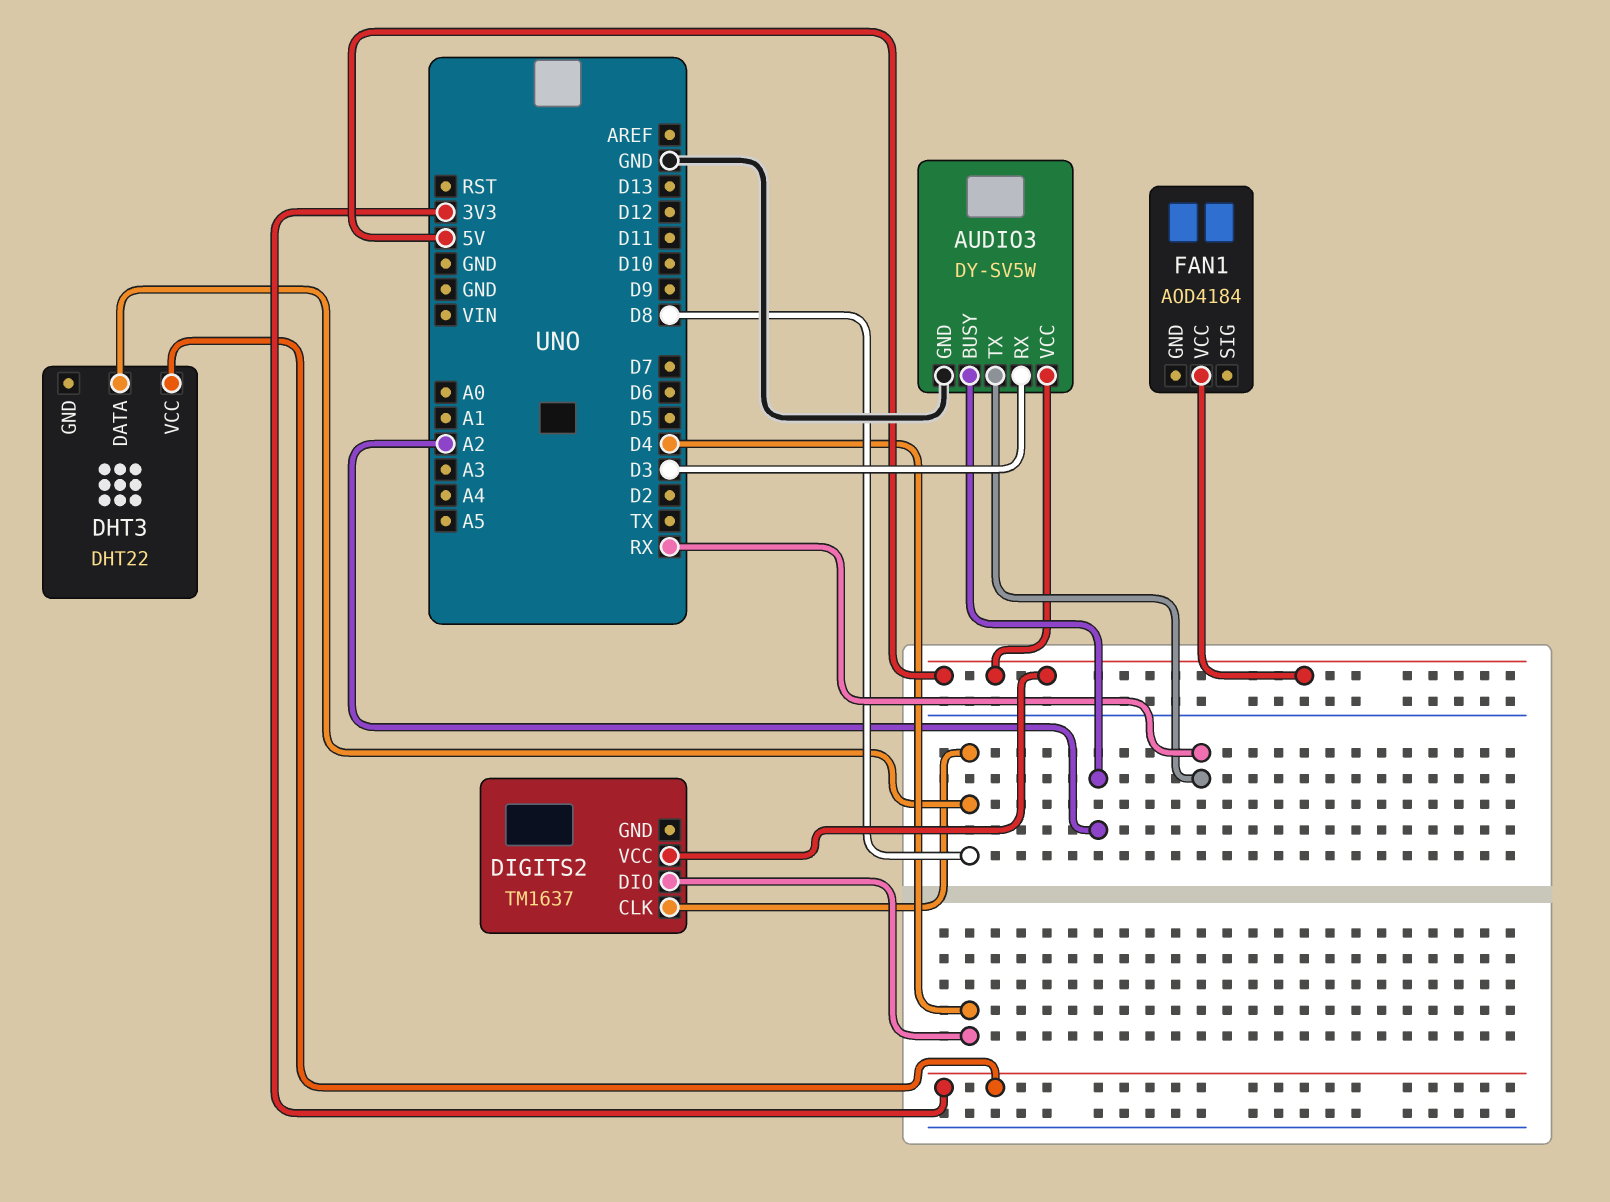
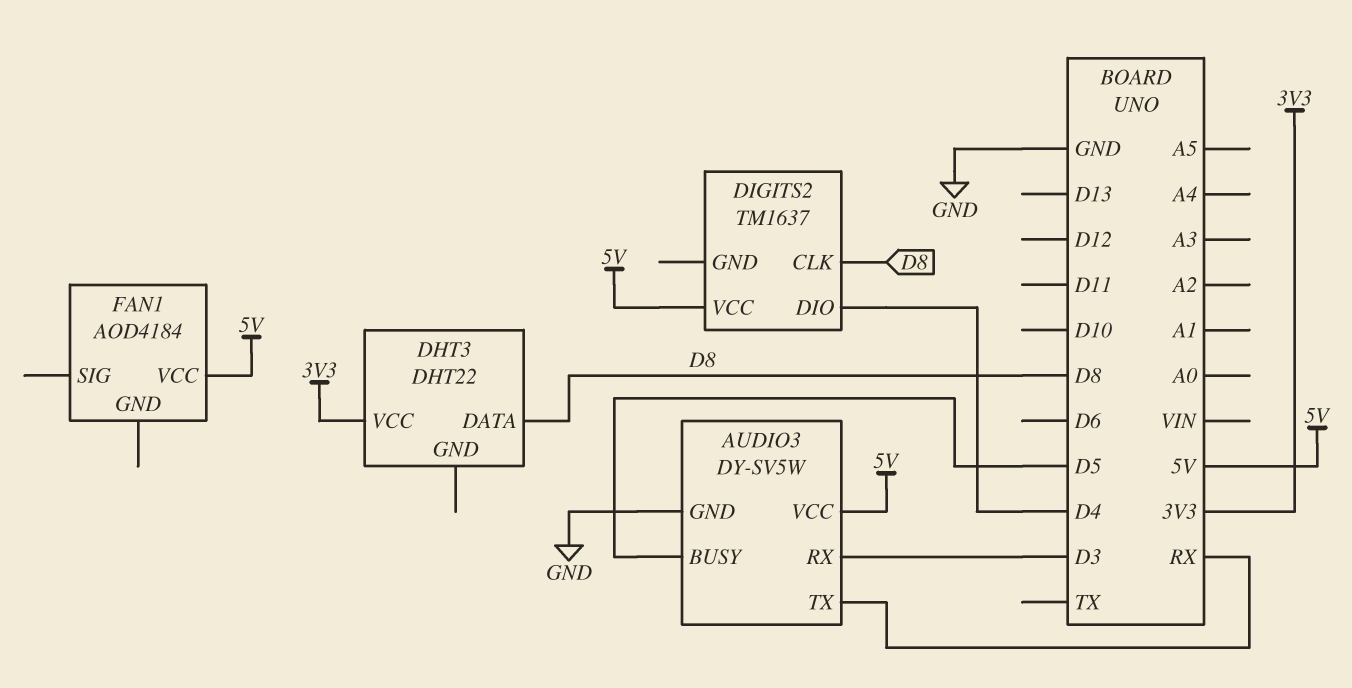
AUDIO3 pin BUSY: A2 -> D5

